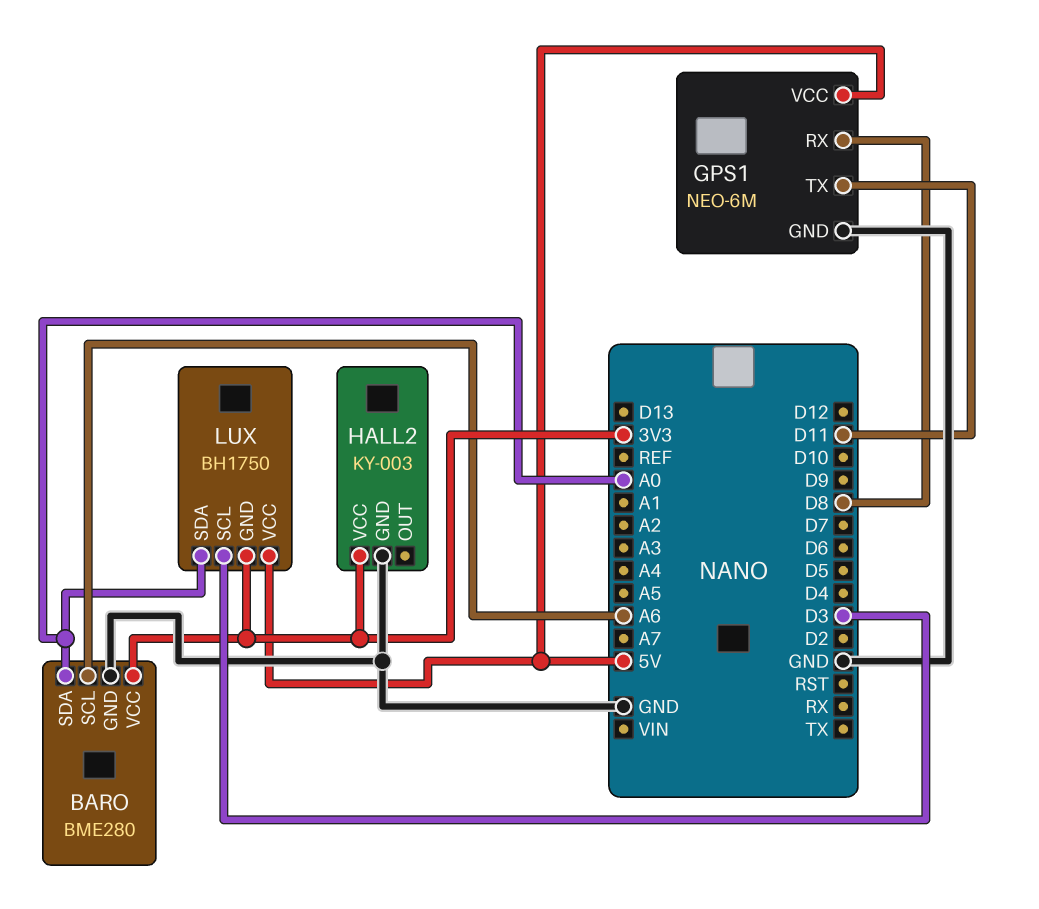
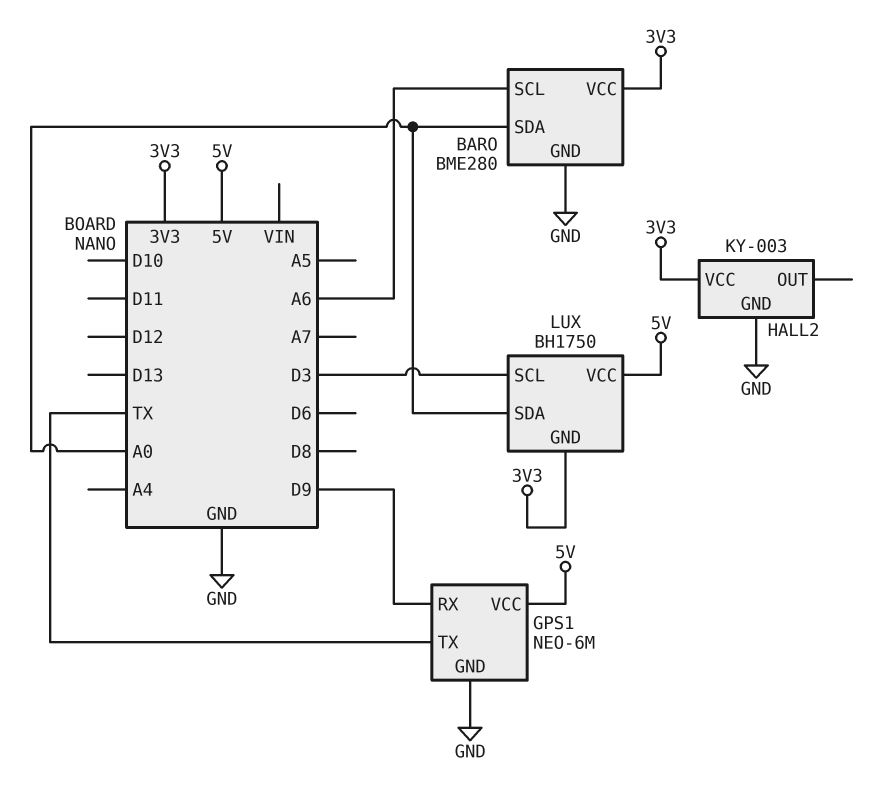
GPS1 pin RX: D8 -> D9
GPS1 pin TX: D11 -> TX

